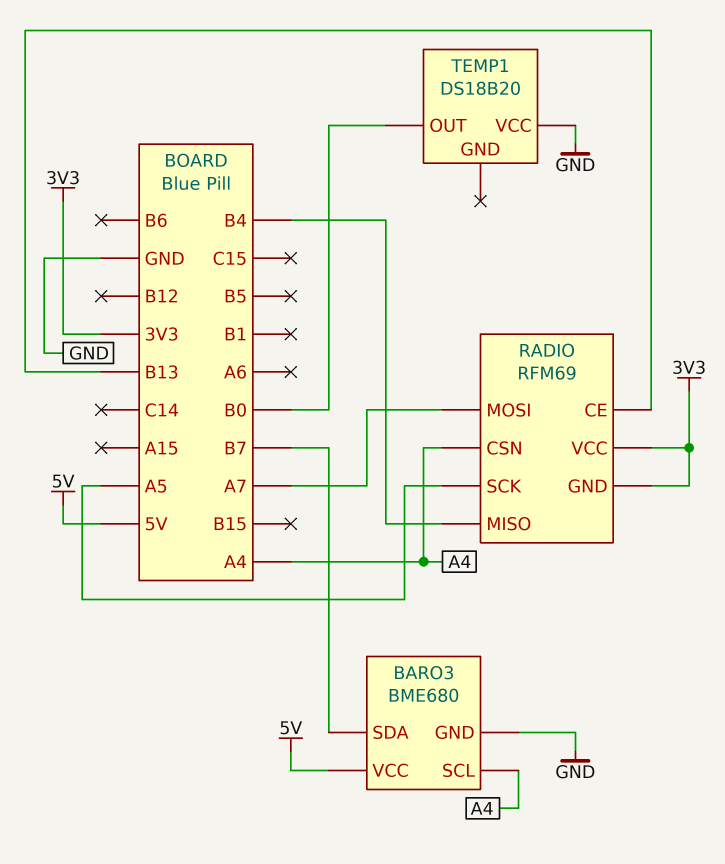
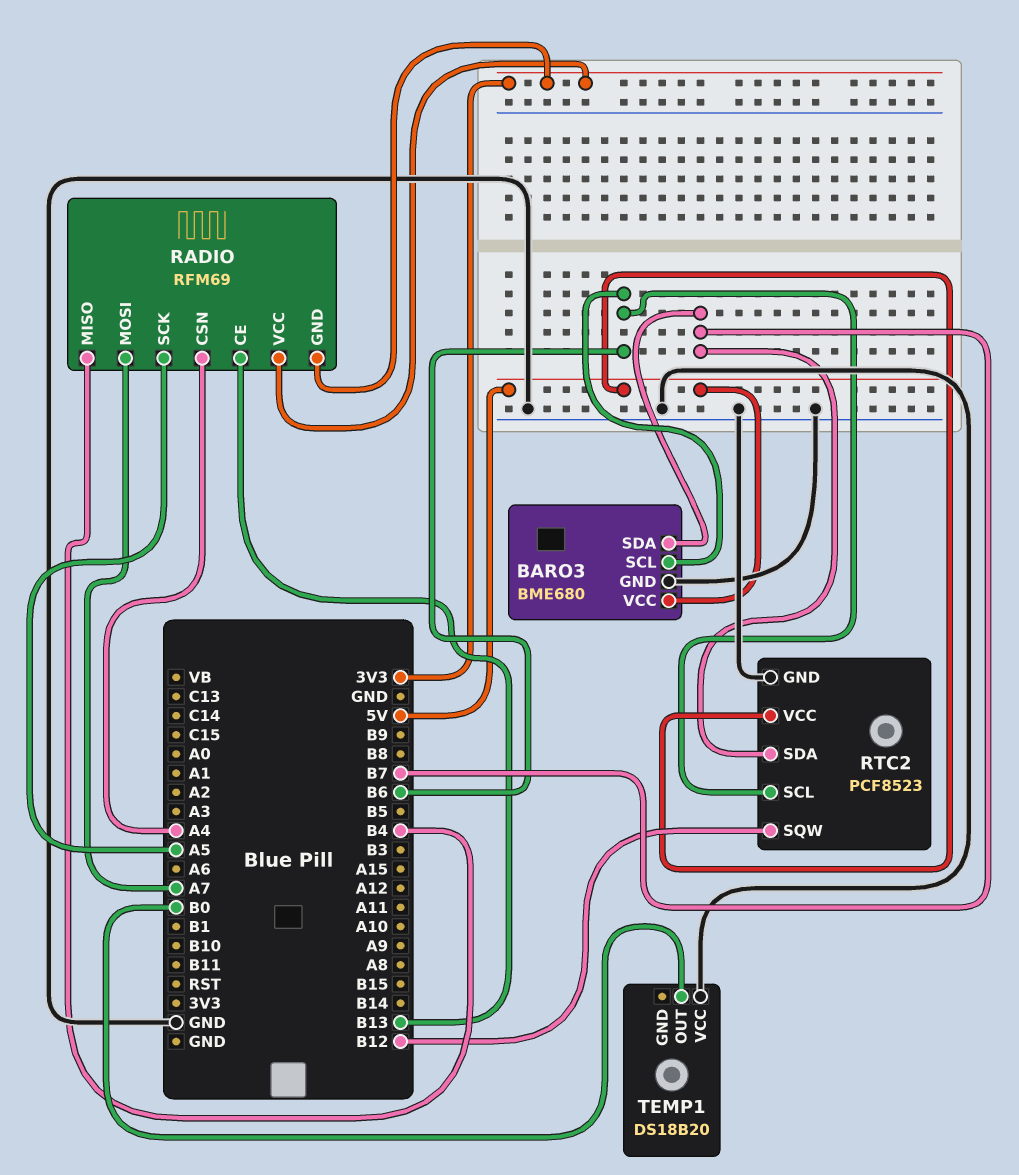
BARO3 pin SCL: A4 -> B6
RTC2: none -> PCF8523
RTC2 pin GND: none -> GND
RTC2 pin SCL: none -> B6
RTC2 pin SDA: none -> B7
RTC2 pin SQW: none -> B12
RTC2 pin VCC: none -> 5V

